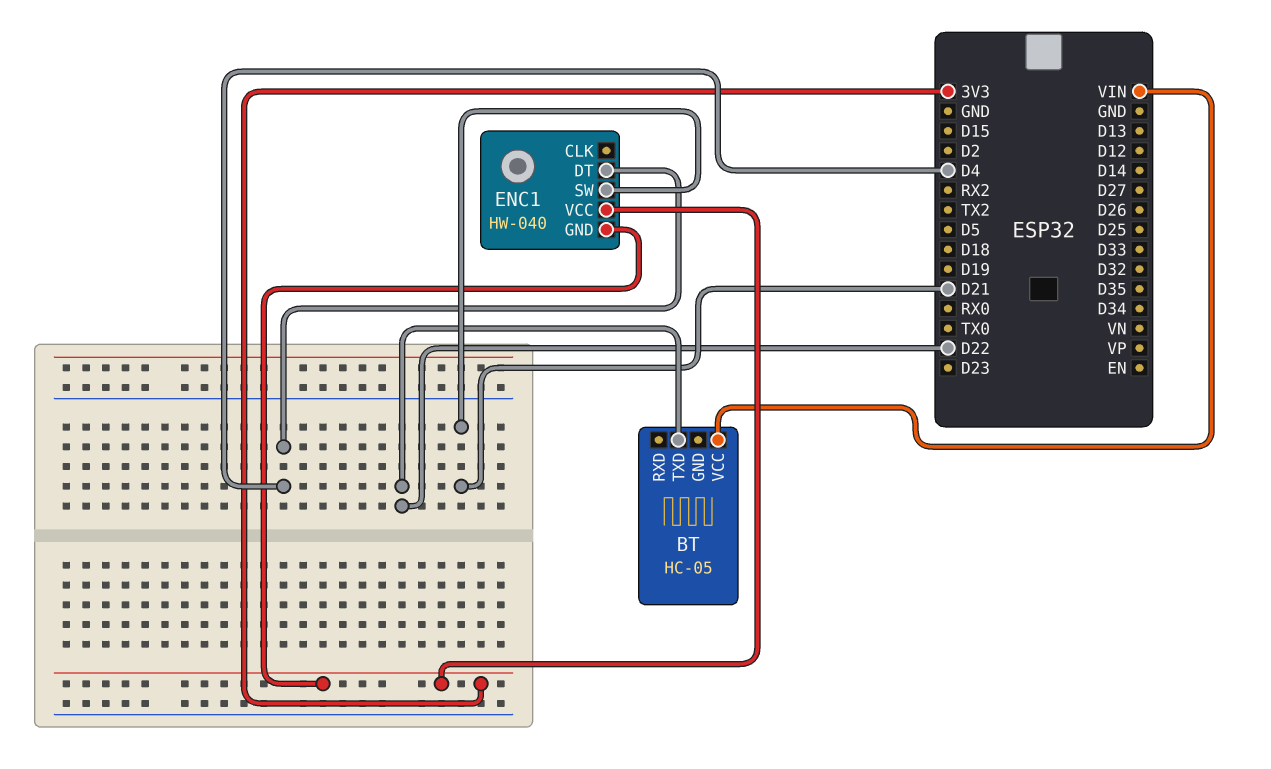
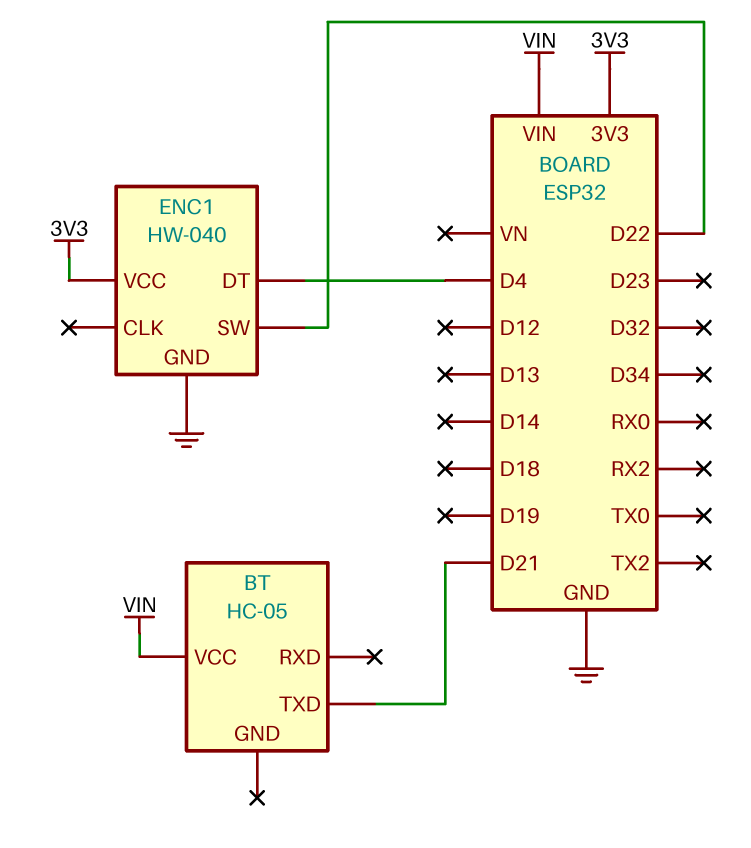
BT pin TXD: D22 -> D21
ENC1 pin GND: 3V3 -> GND
ENC1 pin SW: D21 -> D22

